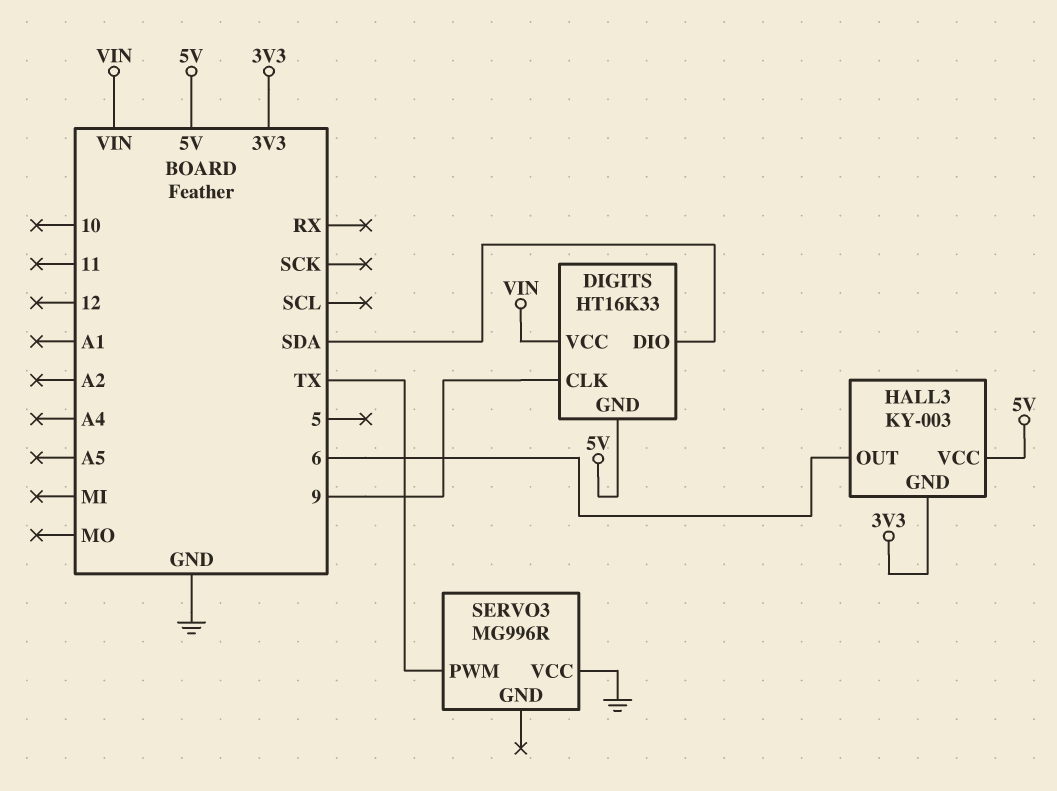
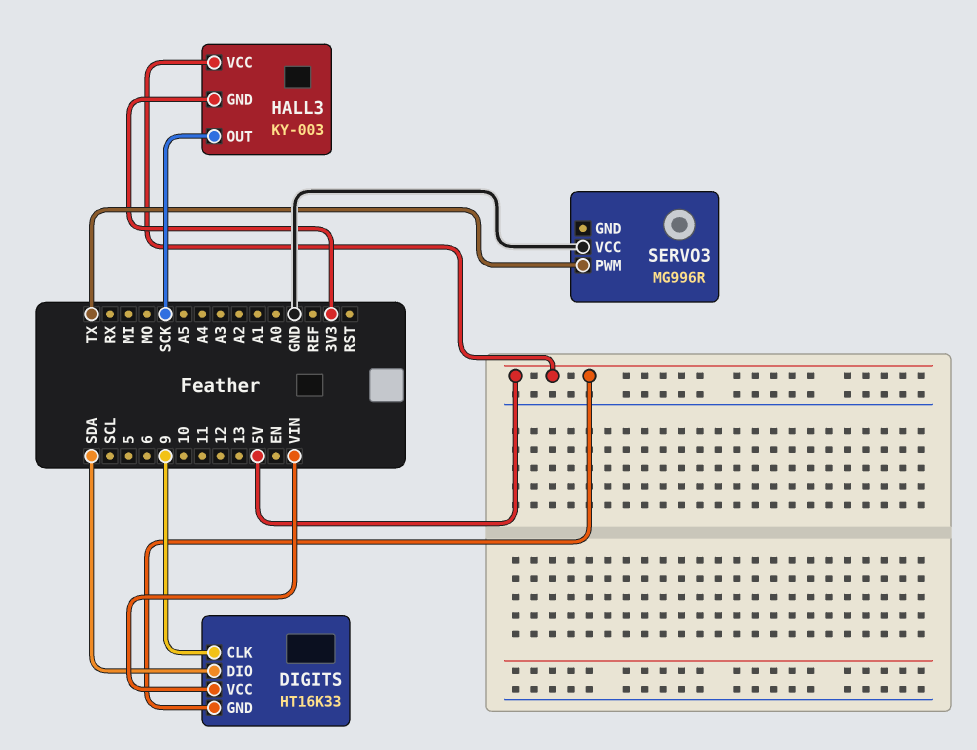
HALL3 pin OUT: 6 -> SCK

